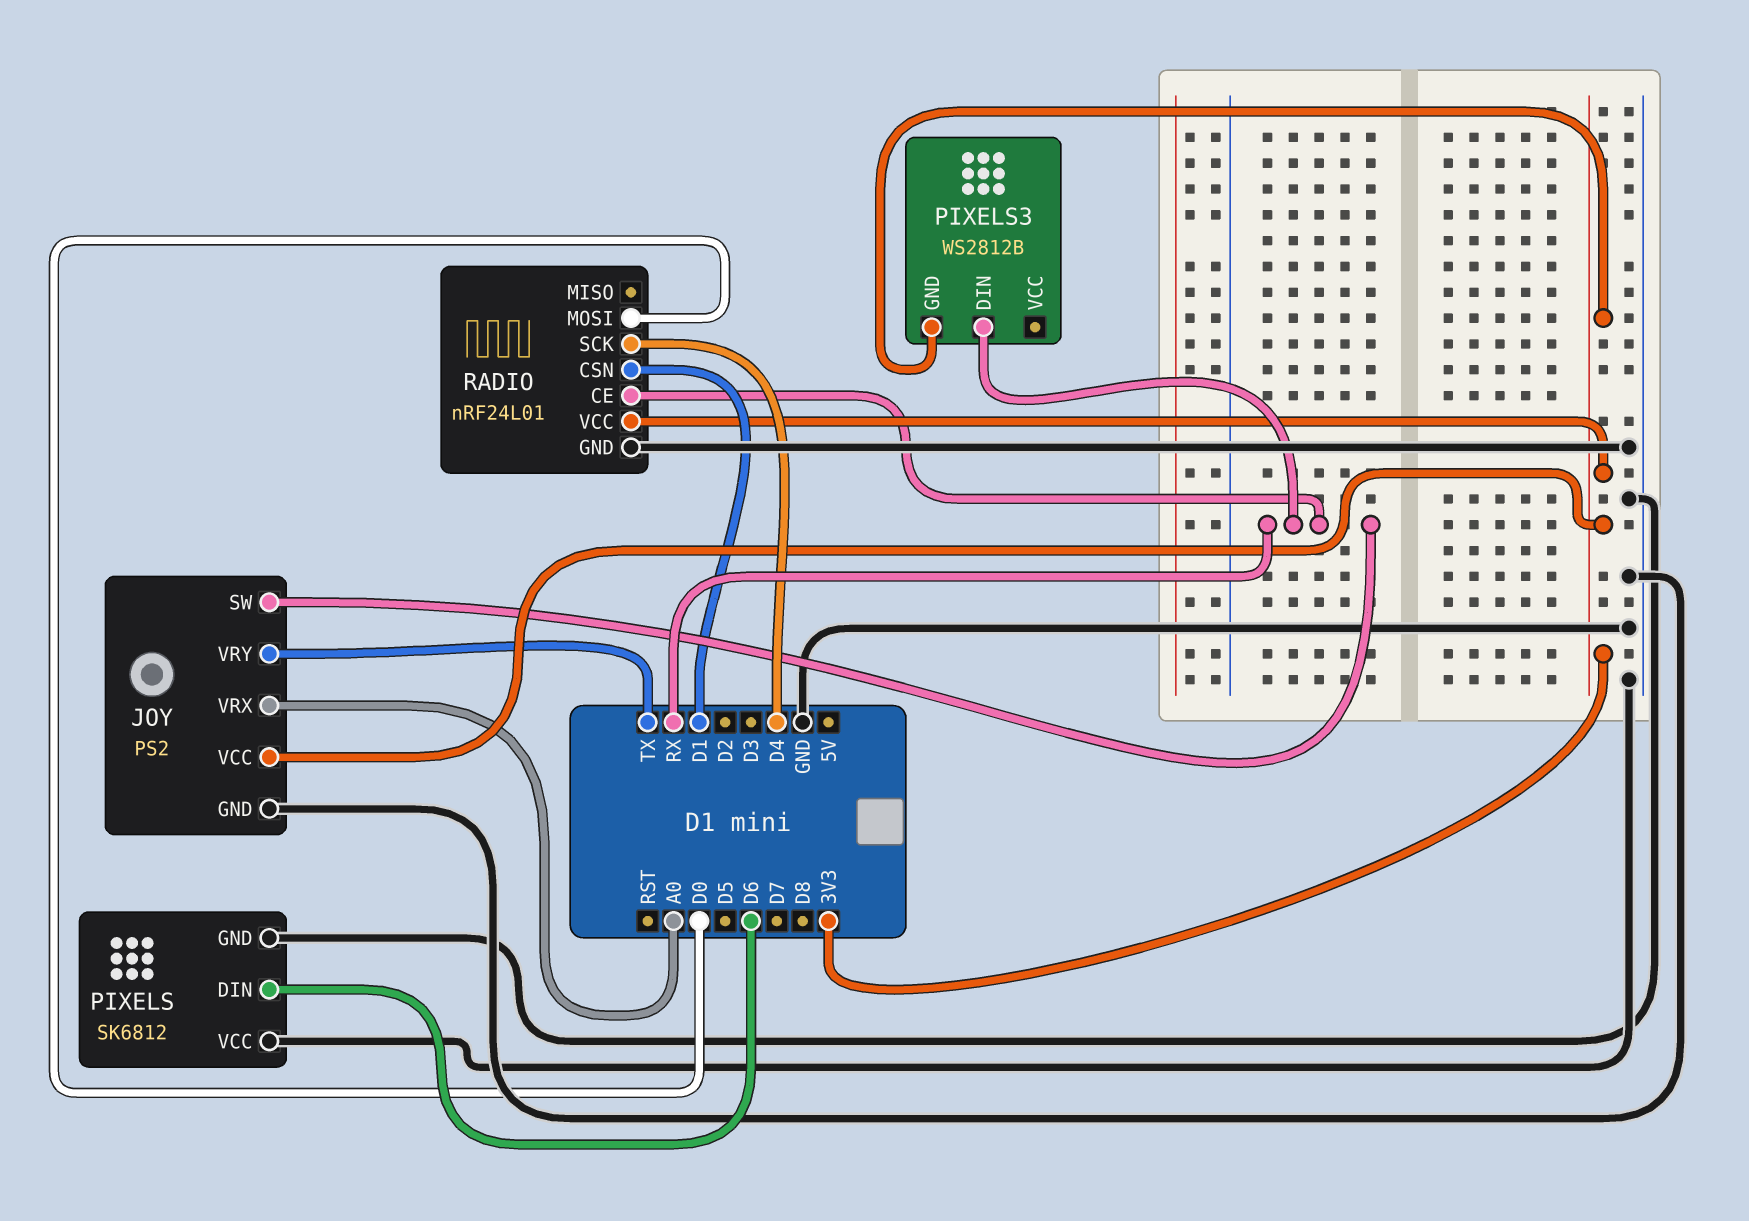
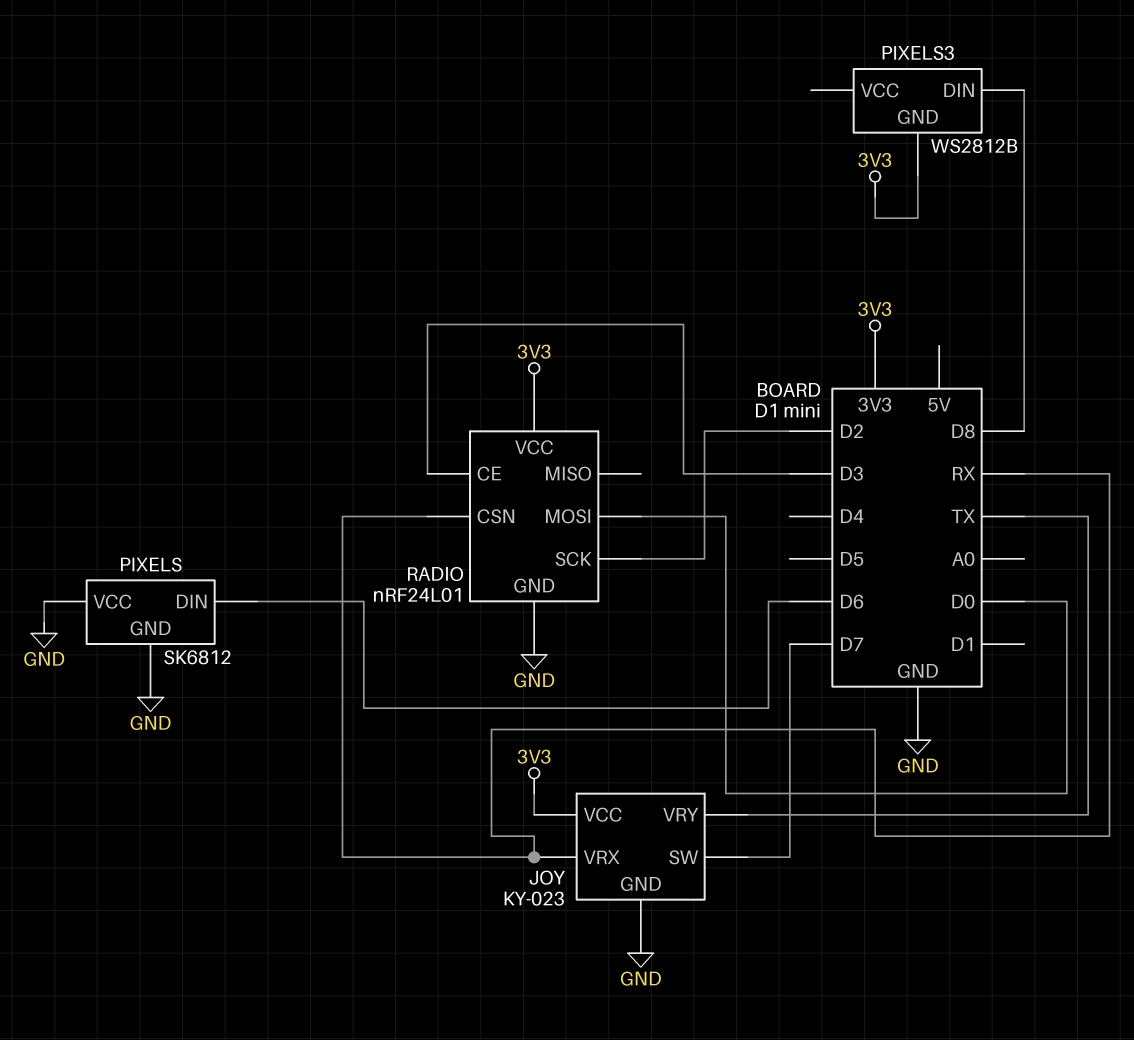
JOY: PS2 -> KY-023
JOY pin SW: RX -> D7
JOY pin VRX: A0 -> RX
PIXELS3 pin DIN: RX -> D8
RADIO pin CE: RX -> D3
RADIO pin CSN: D1 -> RX
RADIO pin SCK: D4 -> D2

